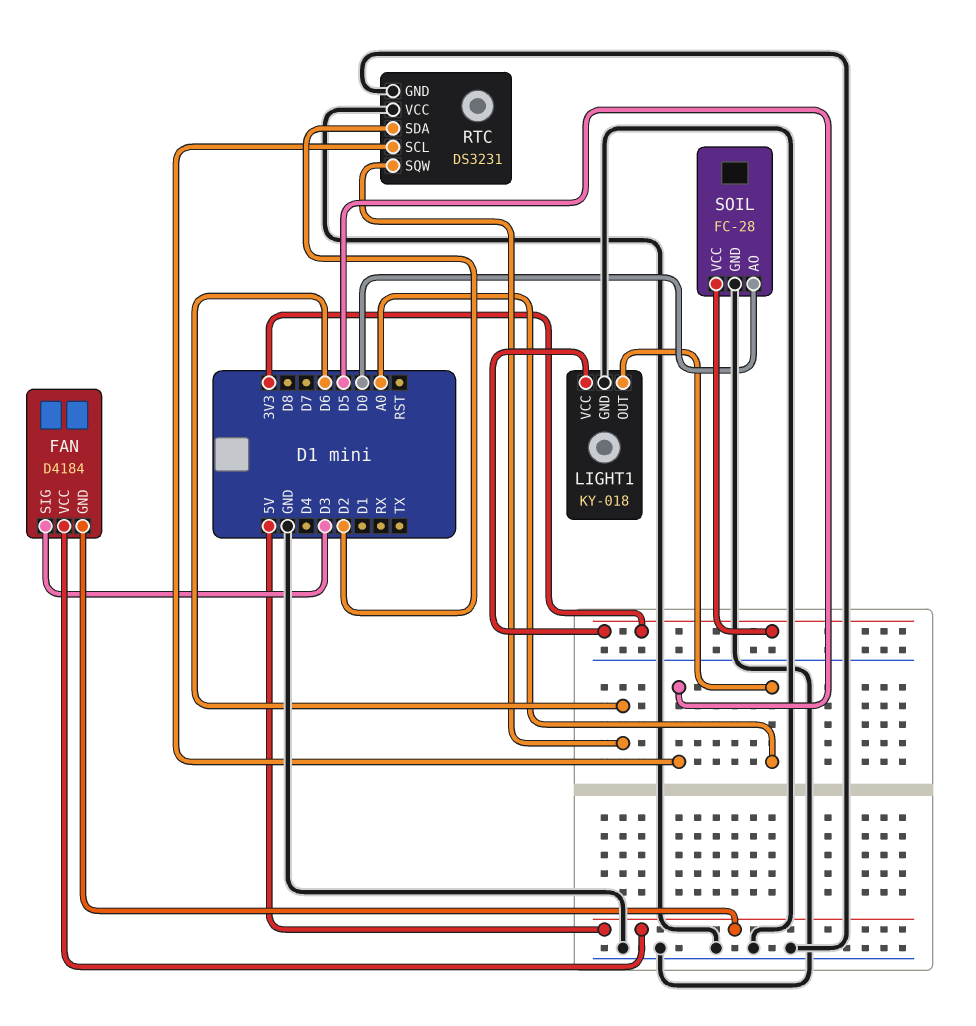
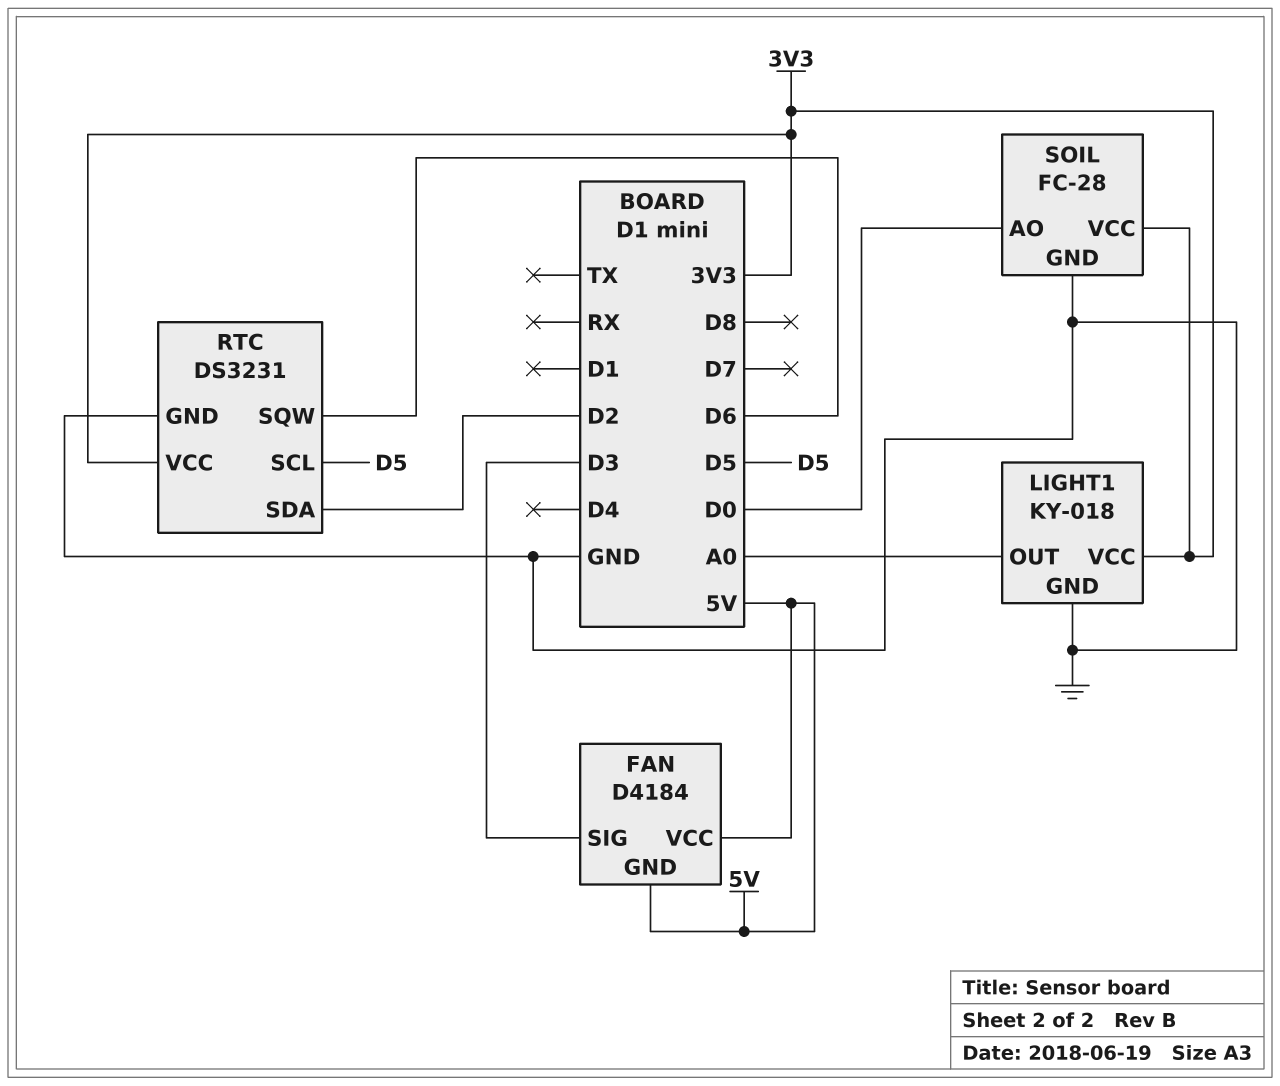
RTC pin VCC: GND -> 3V3

